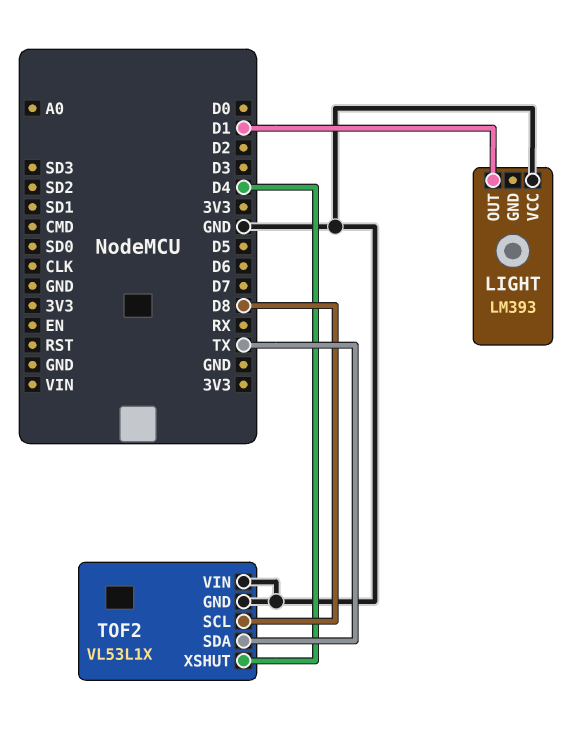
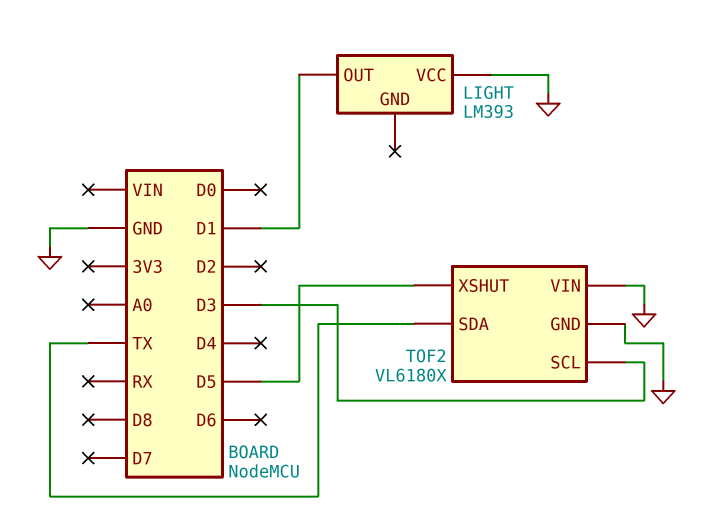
TOF2: VL53L1X -> VL6180X
TOF2 pin SCL: D8 -> D3
TOF2 pin XSHUT: D4 -> D5

